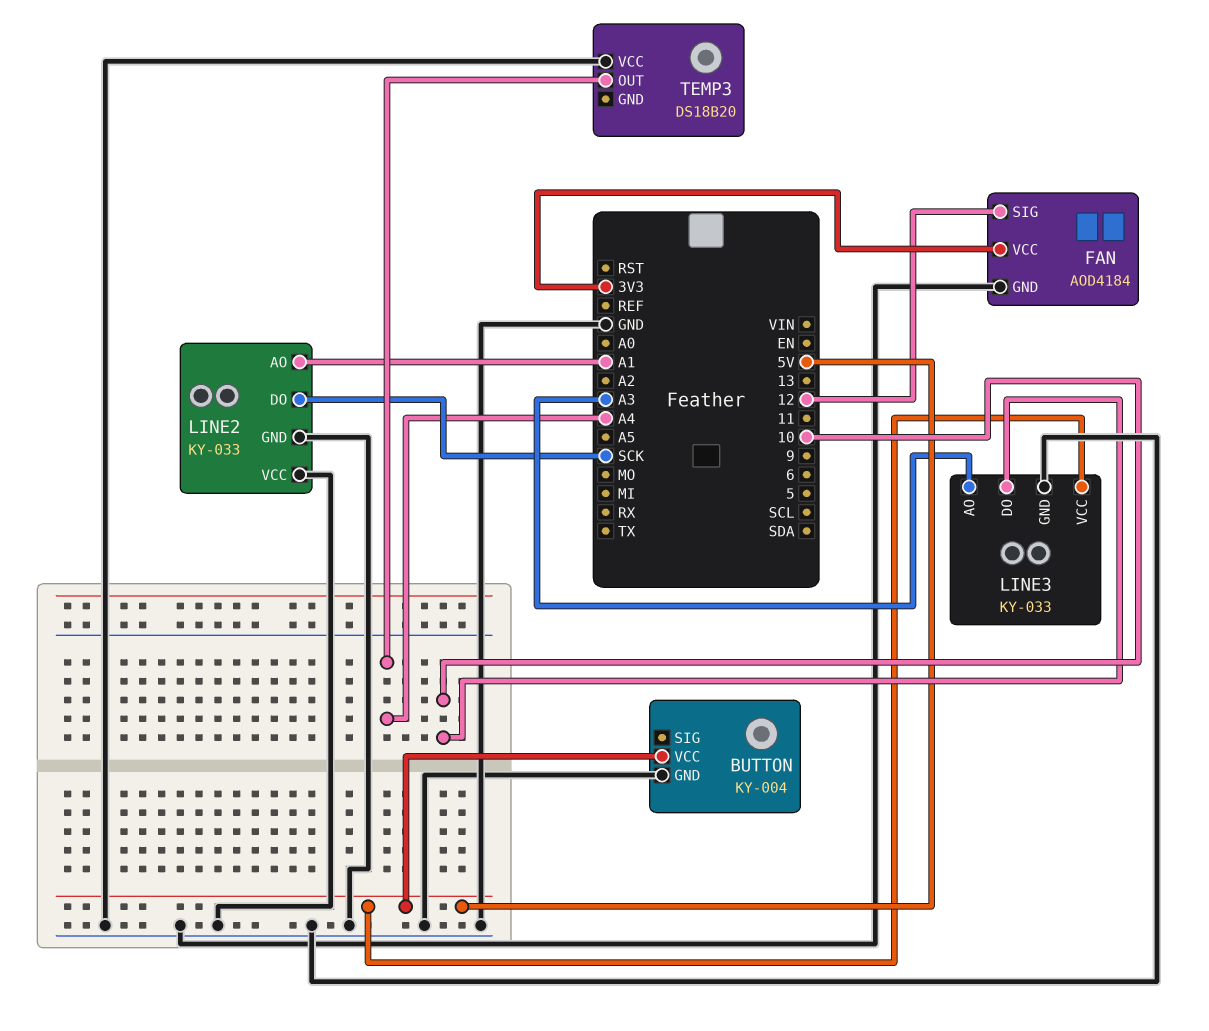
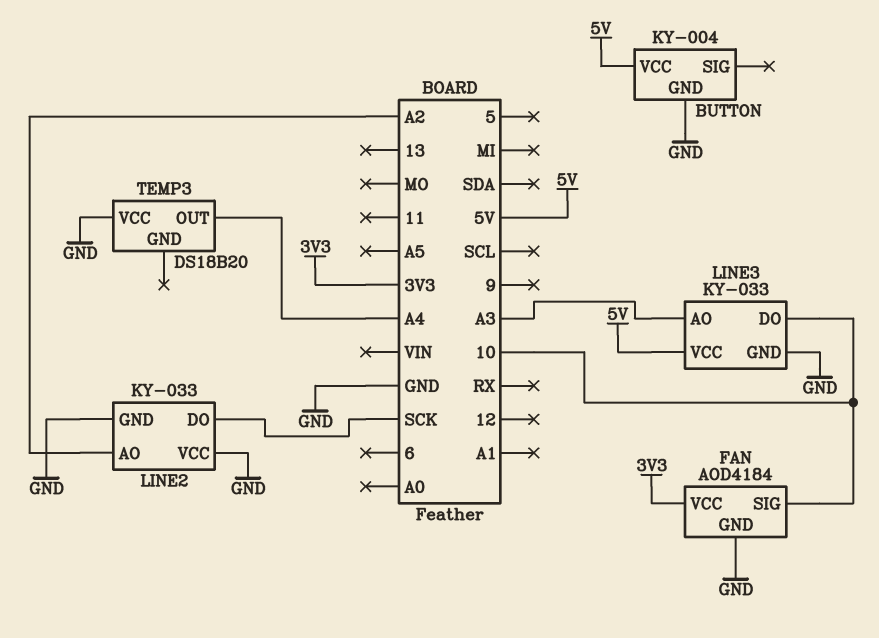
FAN pin SIG: 12 -> 10
LINE2 pin AO: A1 -> A2

